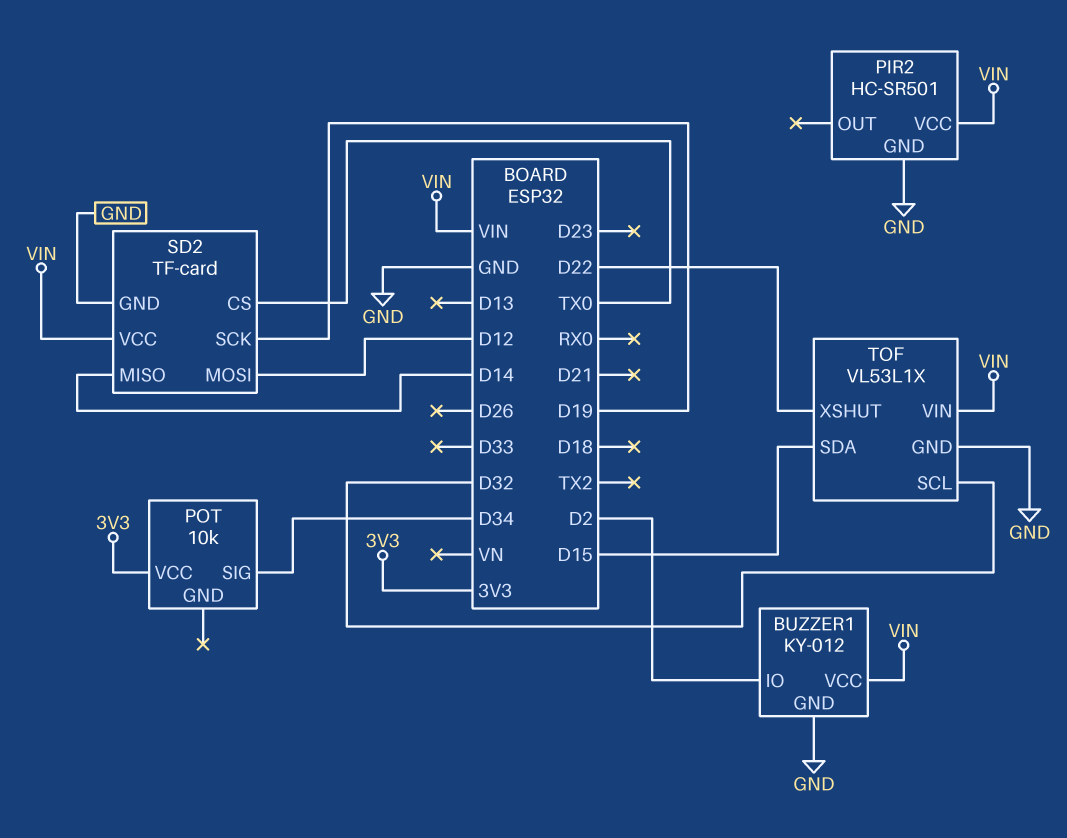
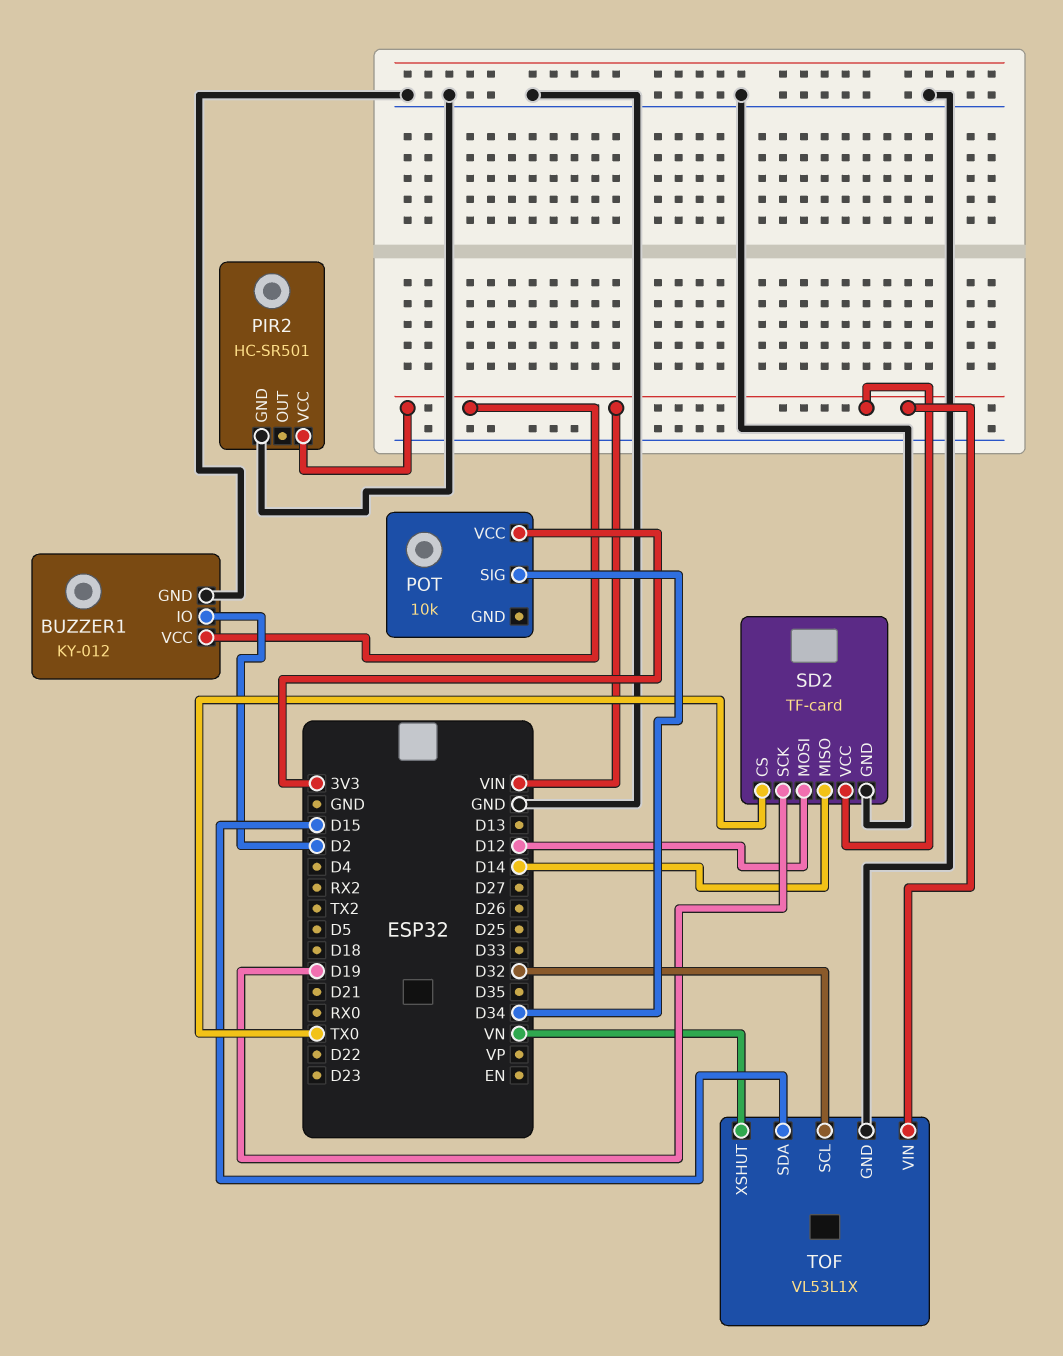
TOF pin XSHUT: D22 -> VN

